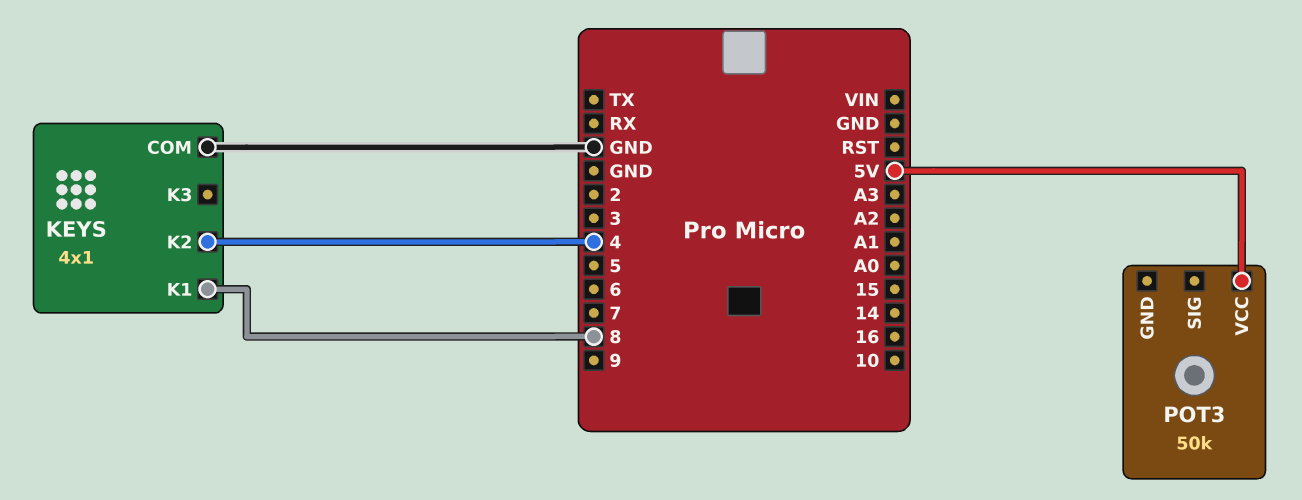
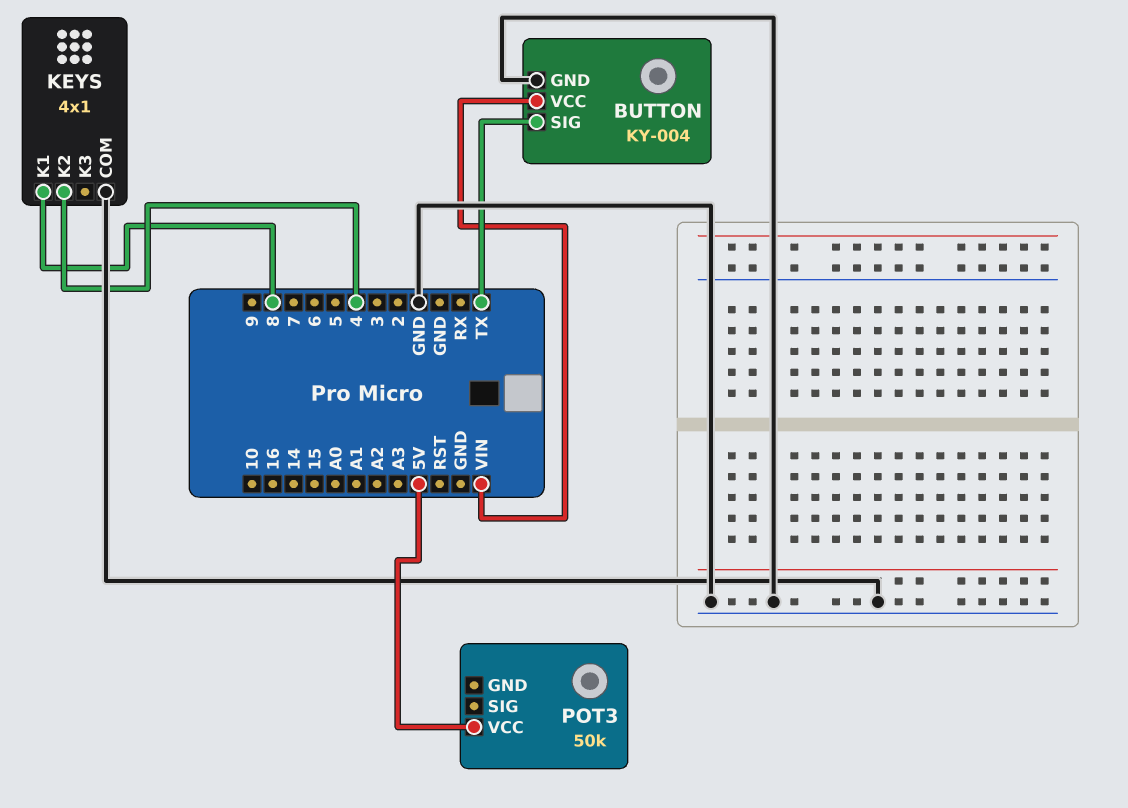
BUTTON: none -> KY-004
BUTTON pin GND: none -> GND
BUTTON pin SIG: none -> TX
BUTTON pin VCC: none -> VIN

